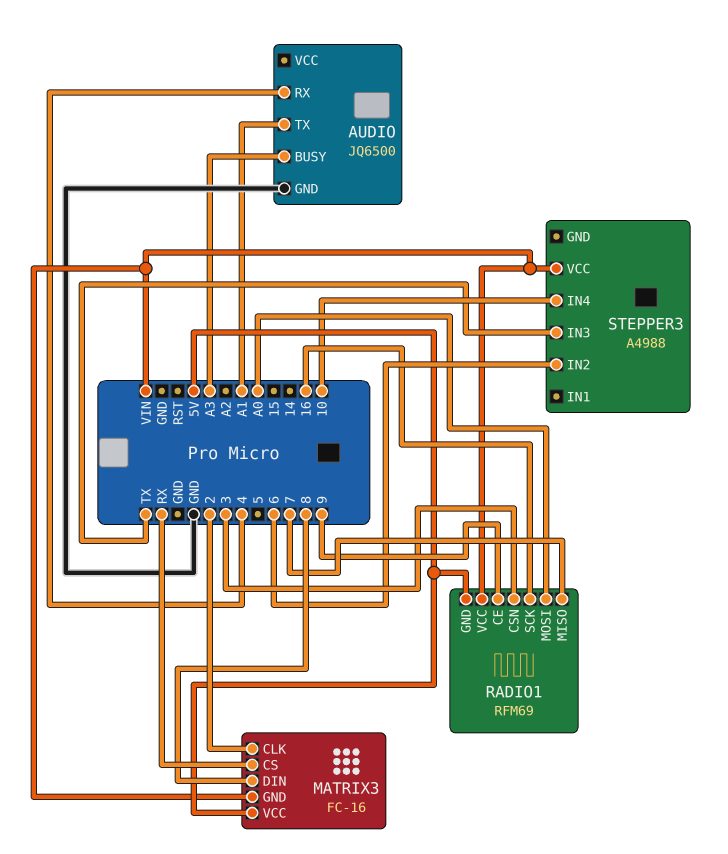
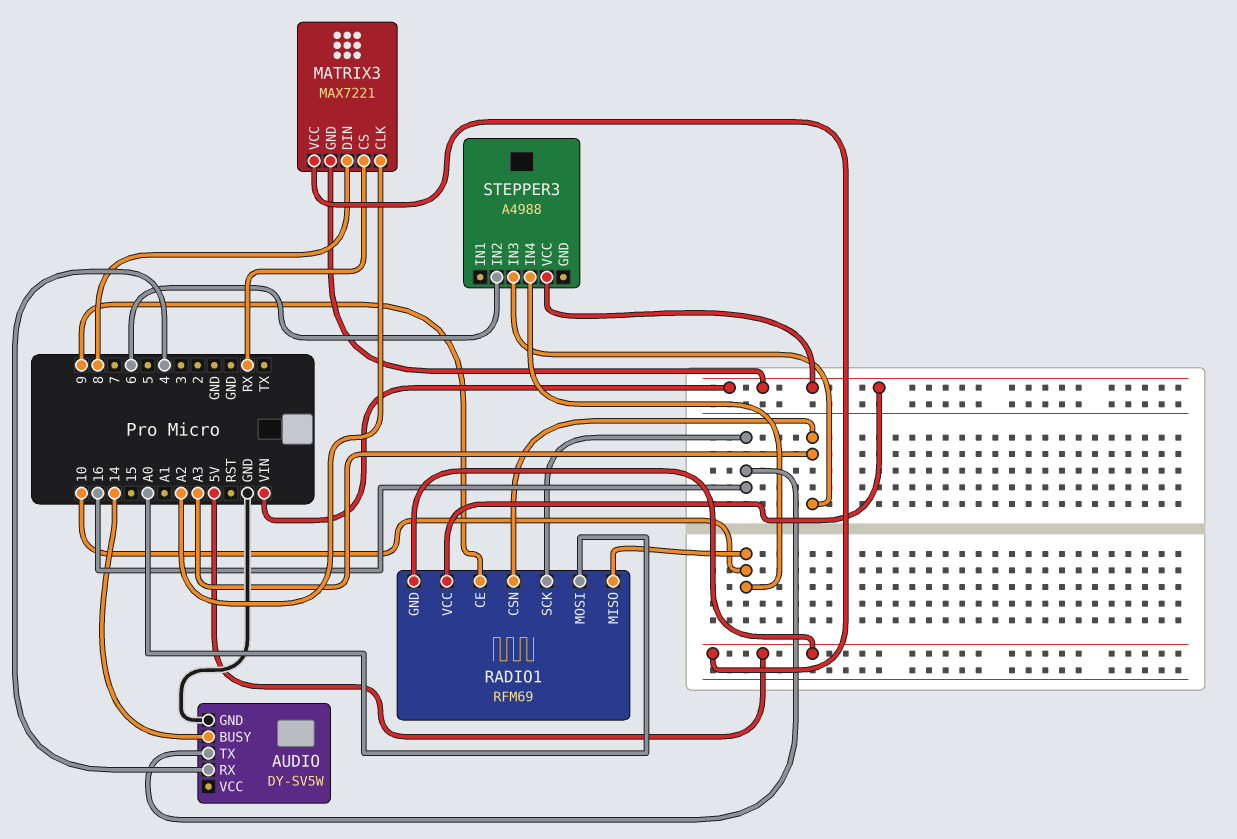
AUDIO: JQ6500 -> DY-SV5W
AUDIO pin BUSY: A3 -> 14
AUDIO pin TX: A1 -> 16
MATRIX3: FC-16 -> MAX7221
MATRIX3 pin CLK: 2 -> A2
RADIO1 pin CSN: 3 -> A3
RADIO1 pin MISO: 7 -> 10
STEPPER3 pin IN3: TX -> A3

